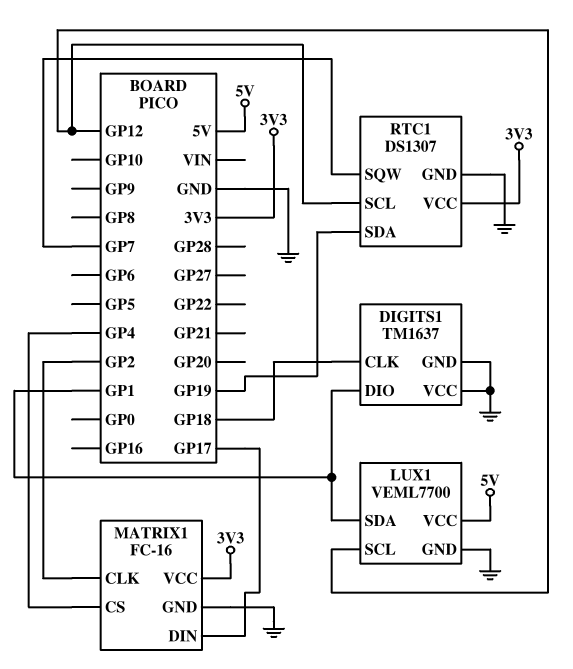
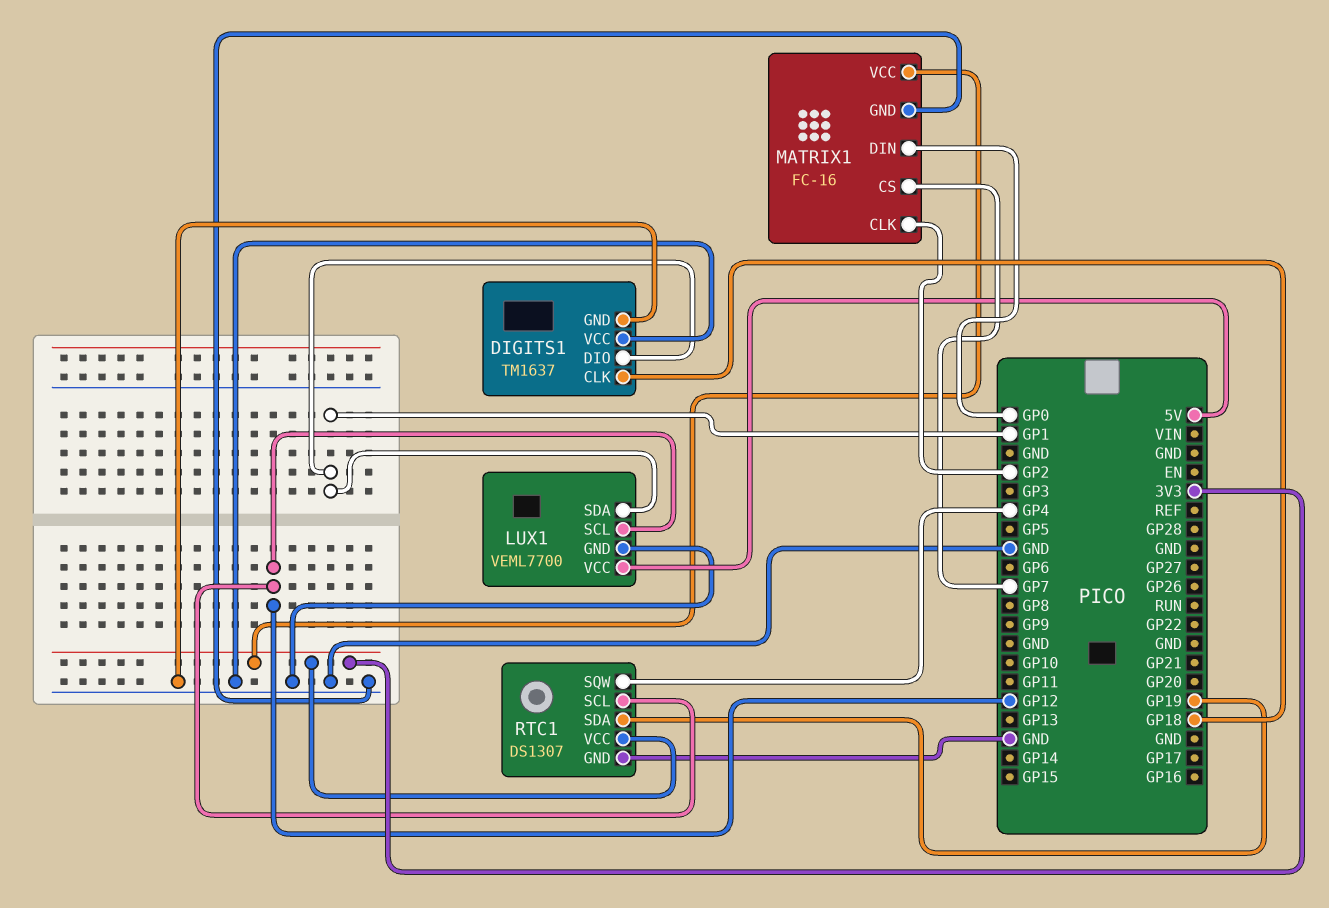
MATRIX1 pin CS: GP4 -> GP7
MATRIX1 pin DIN: GP17 -> GP0
RTC1 pin SQW: GP7 -> GP4

